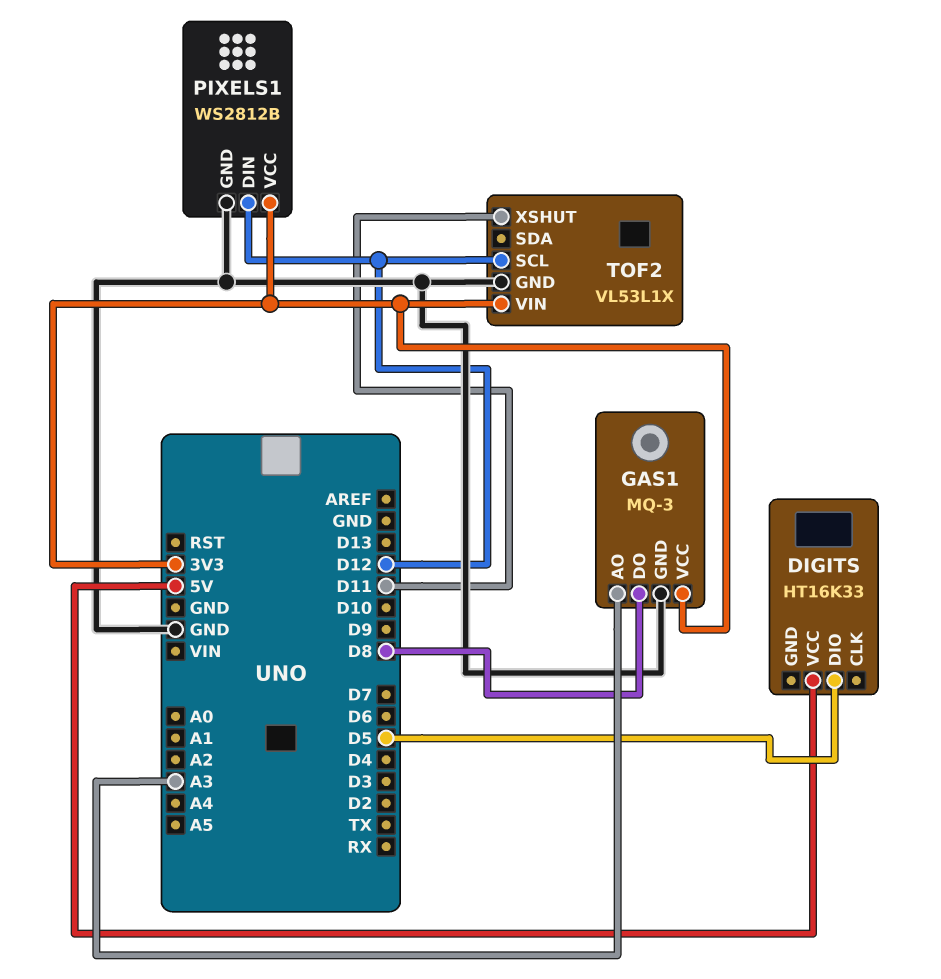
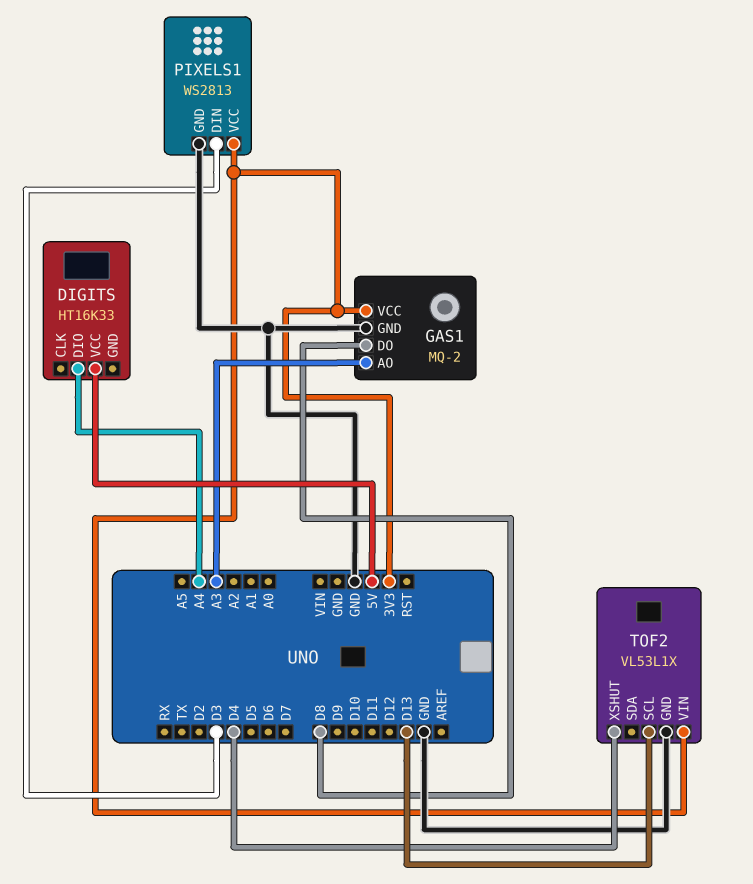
DIGITS pin DIO: D5 -> A4
GAS1: MQ-3 -> MQ-2
PIXELS1: WS2812B -> WS2813
PIXELS1 pin DIN: D12 -> D3
TOF2 pin SCL: D12 -> D13
TOF2 pin XSHUT: D11 -> D4

